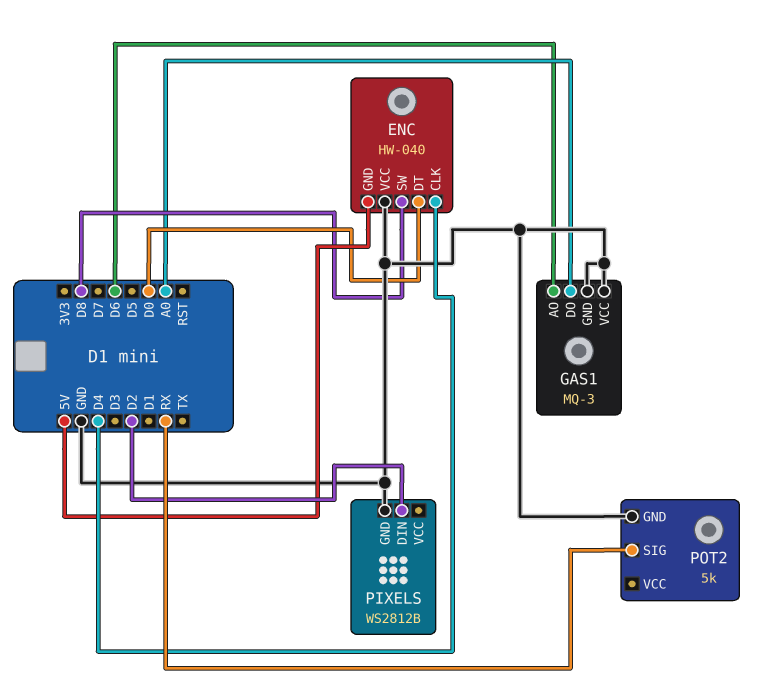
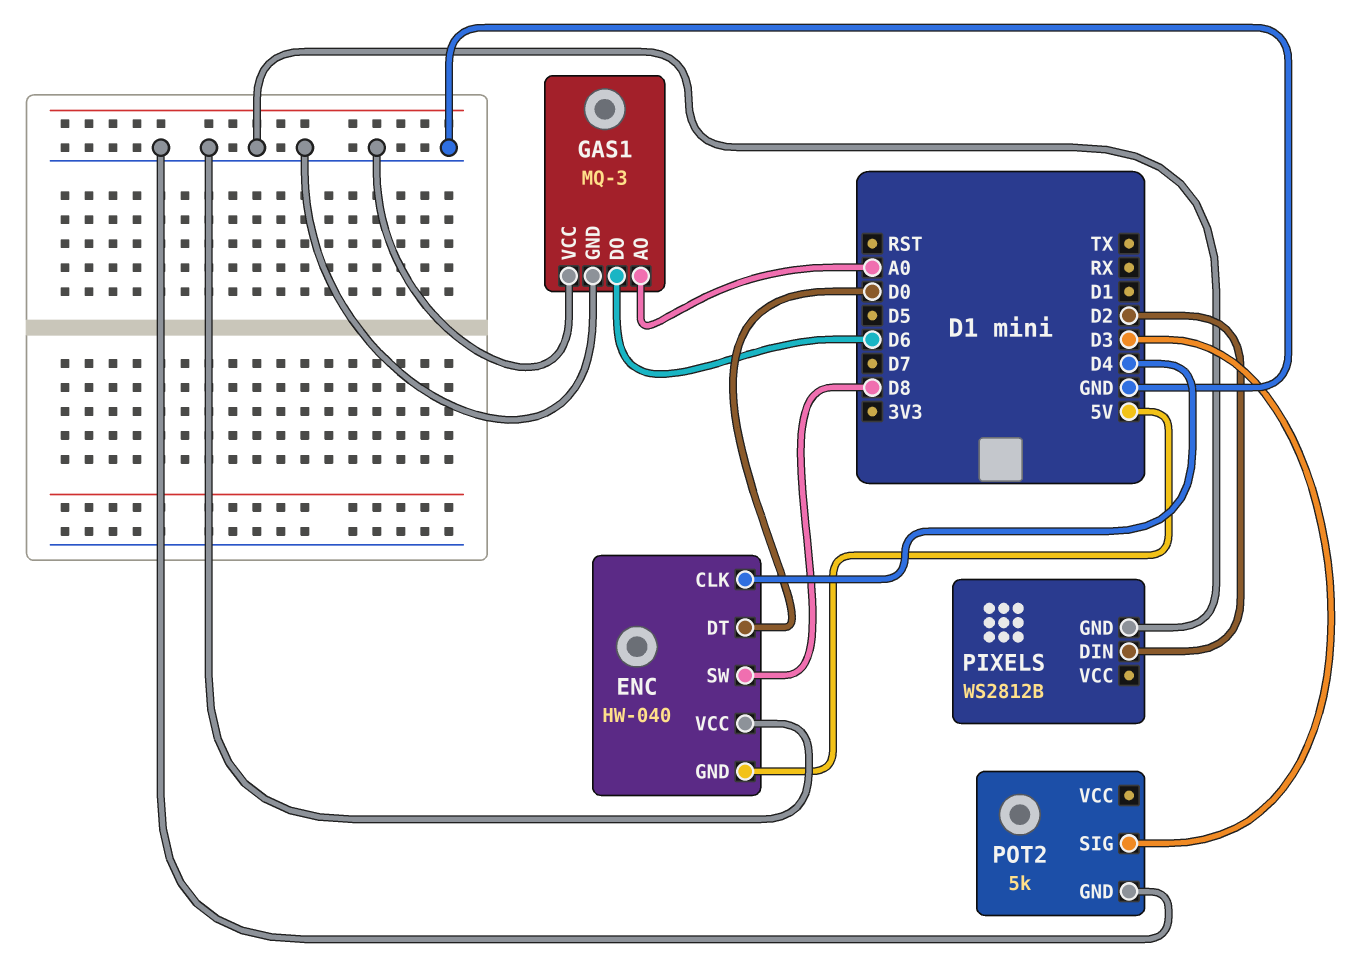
GAS1 pin AO: D6 -> A0
GAS1 pin DO: A0 -> D6
POT2 pin SIG: RX -> D3

